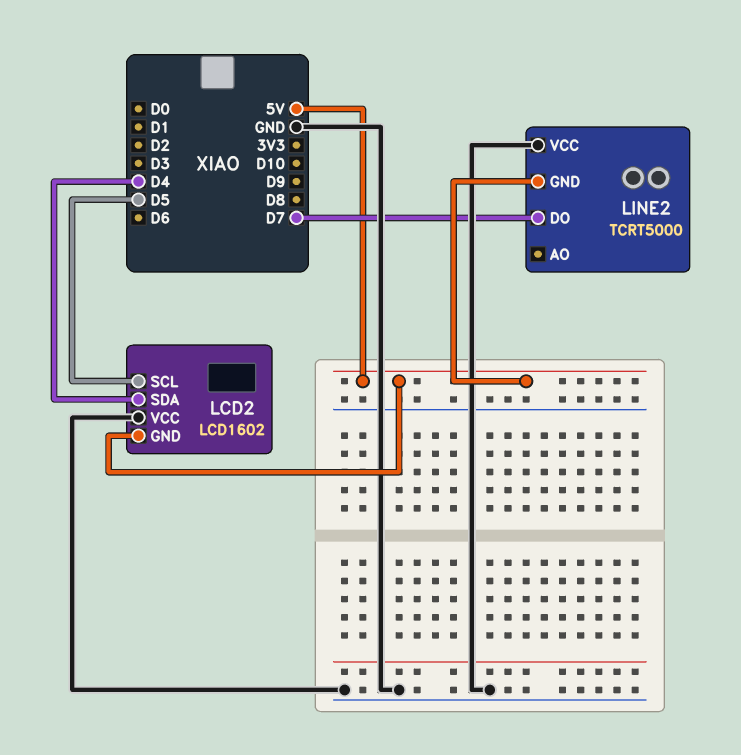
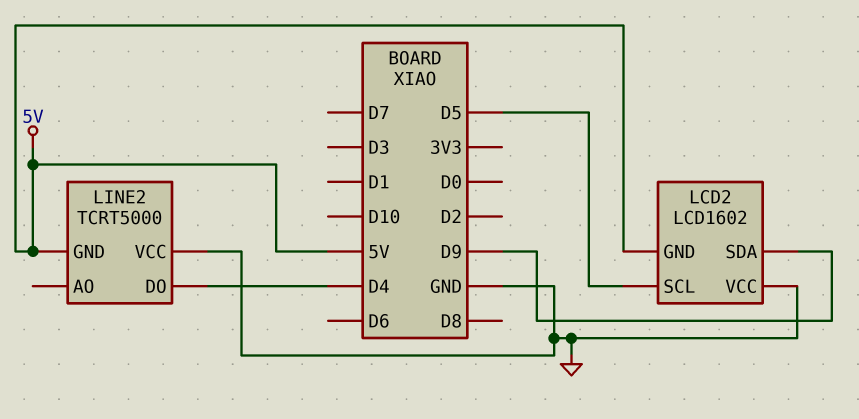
LCD2 pin SDA: D4 -> D9
LINE2 pin DO: D7 -> D4

